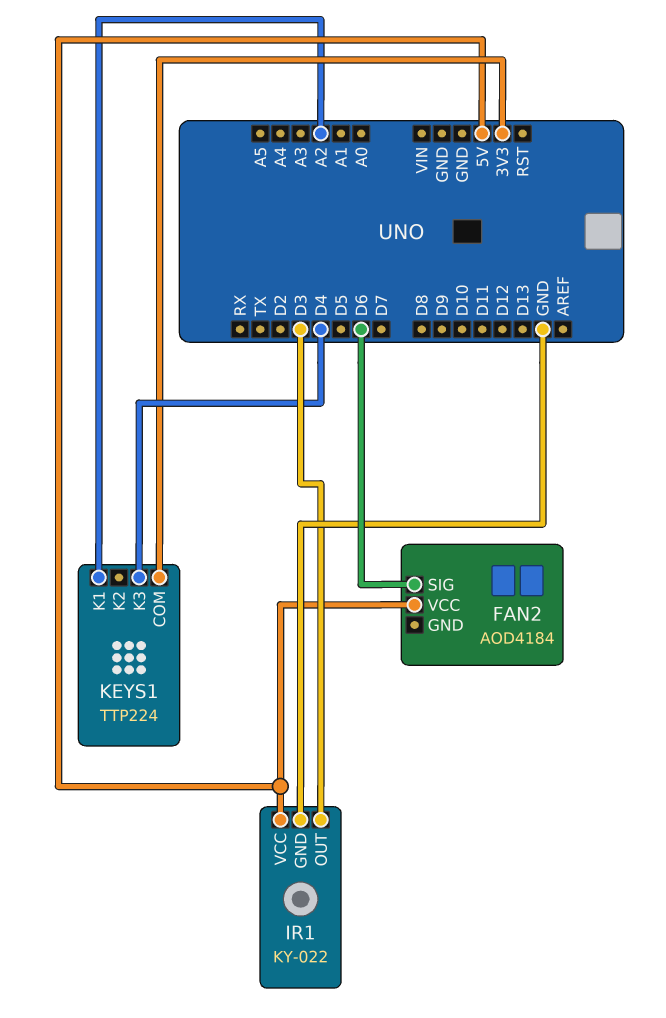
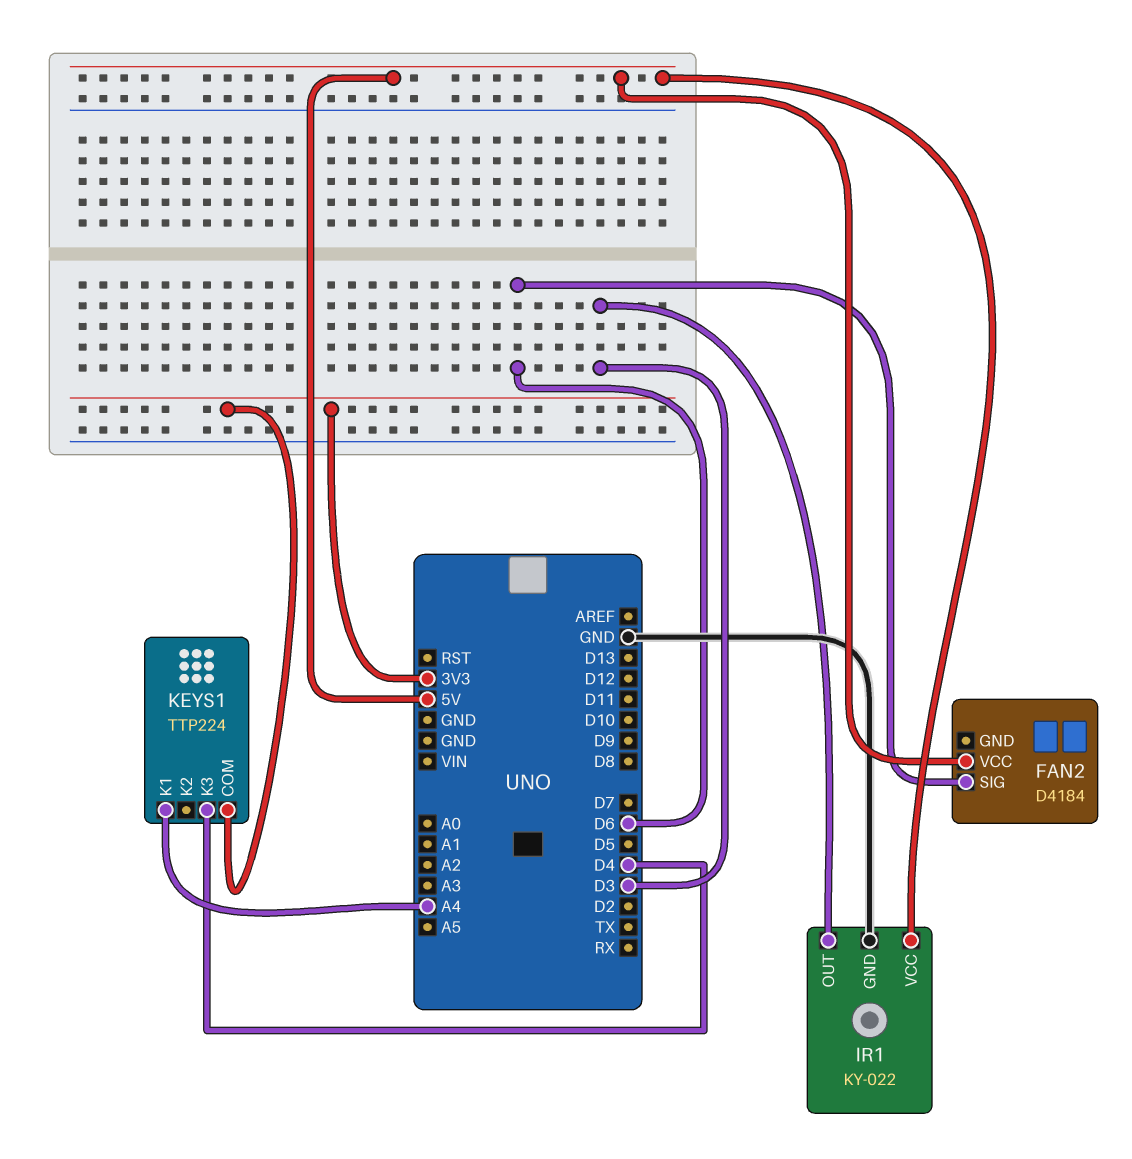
FAN2: AOD4184 -> D4184
KEYS1 pin K1: A2 -> A4

